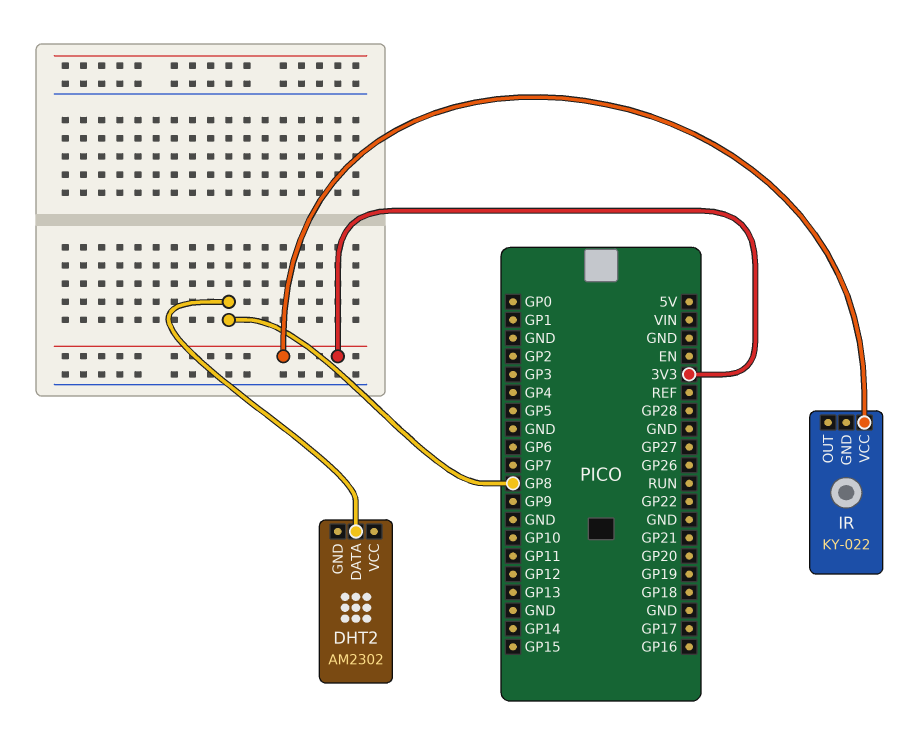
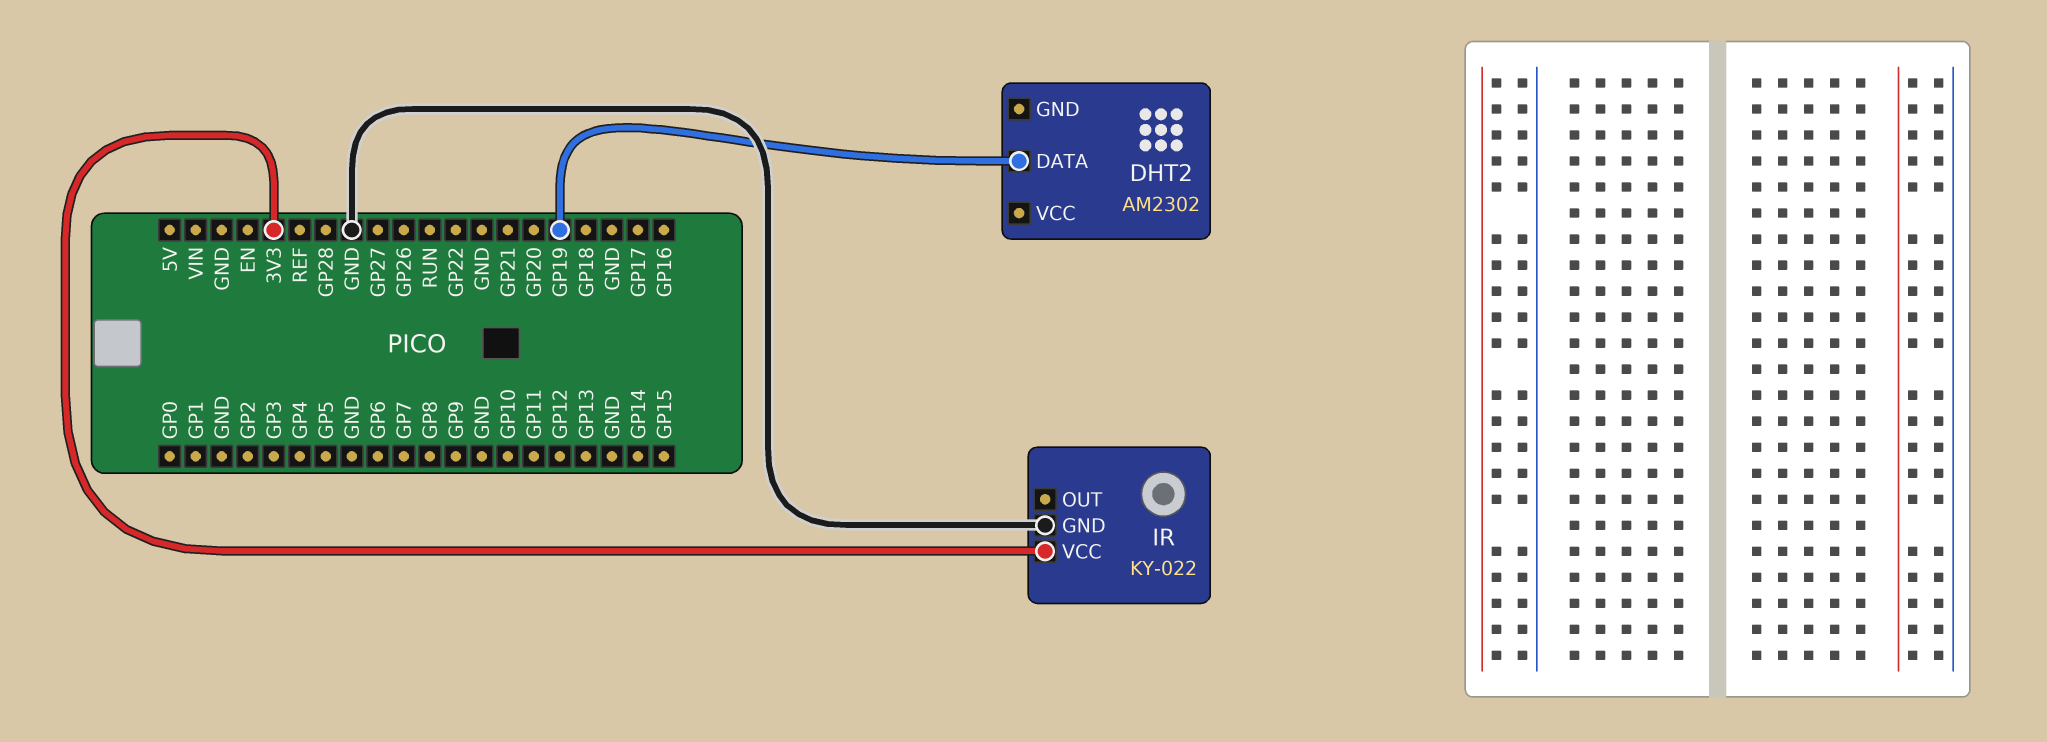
DHT2 pin DATA: GP8 -> GP19
IR pin GND: none -> GND

